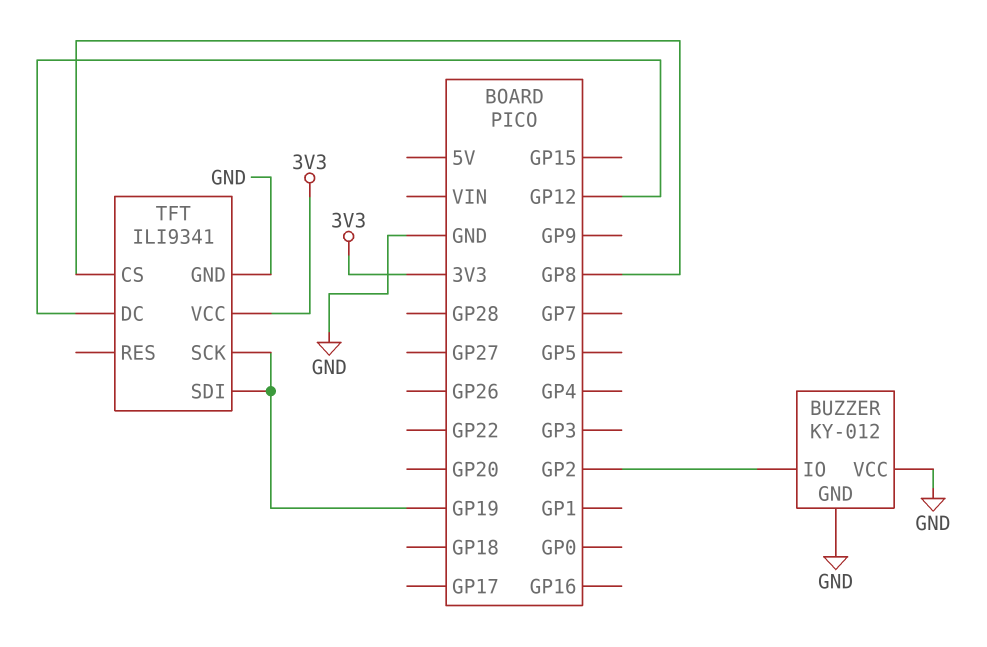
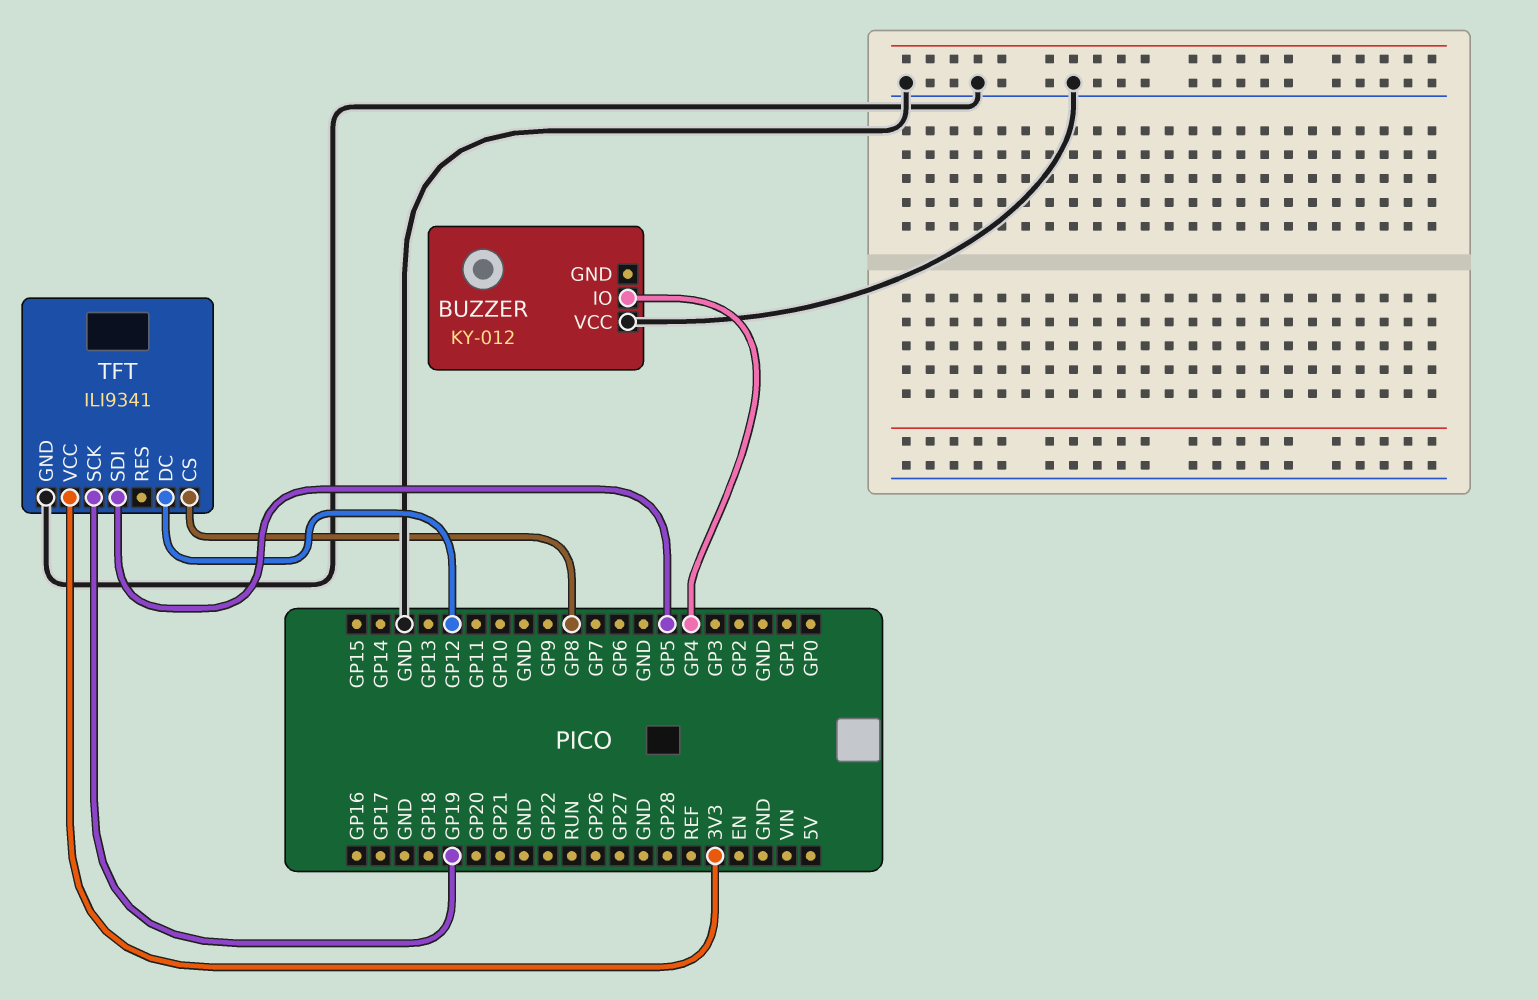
BUZZER pin GND: GND -> none
BUZZER pin IO: GP2 -> GP4
TFT pin SDI: GP19 -> GP5

